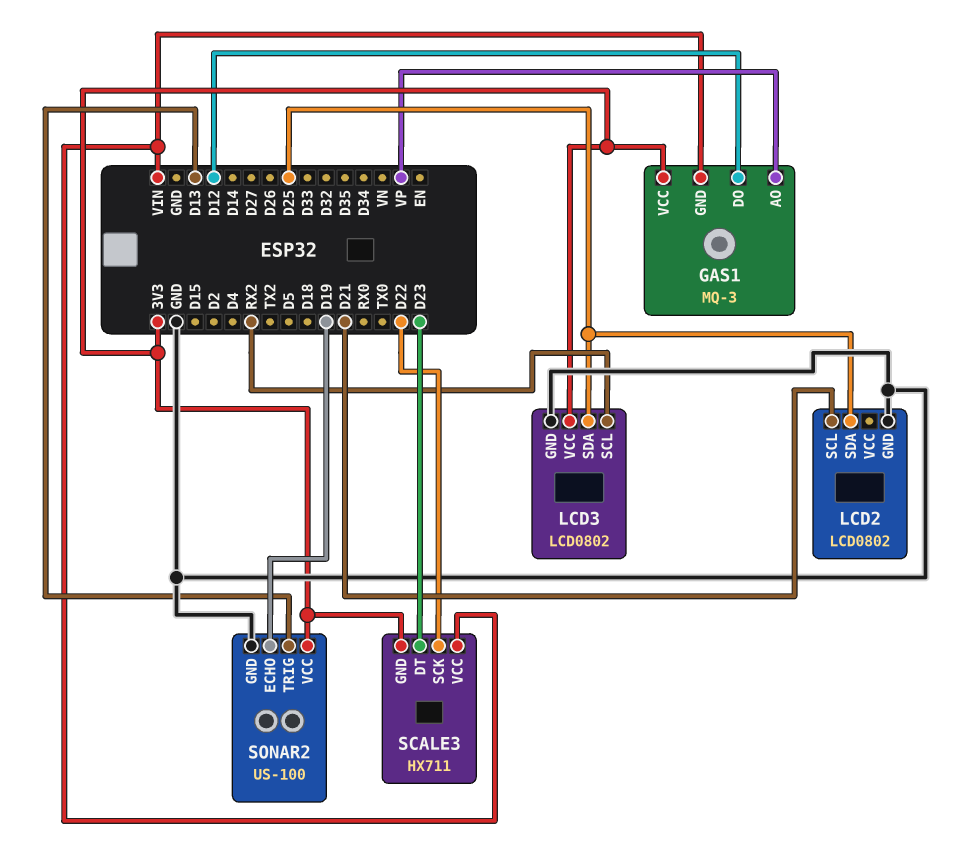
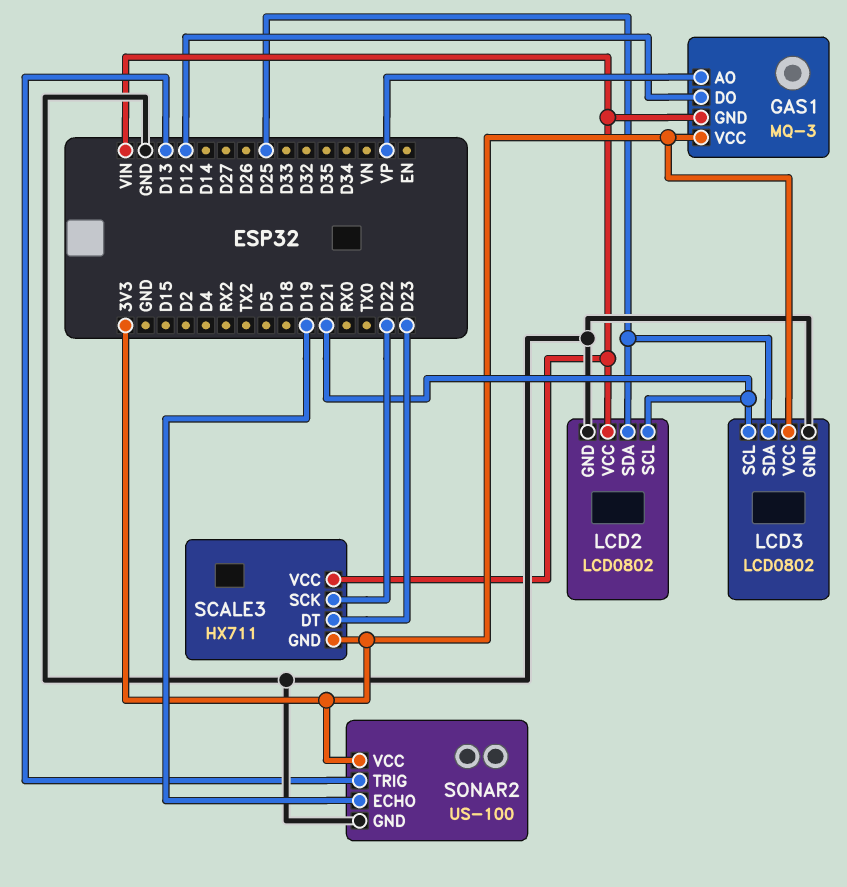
LCD2 pin VCC: none -> VIN
LCD3 pin SCL: RX2 -> D21

